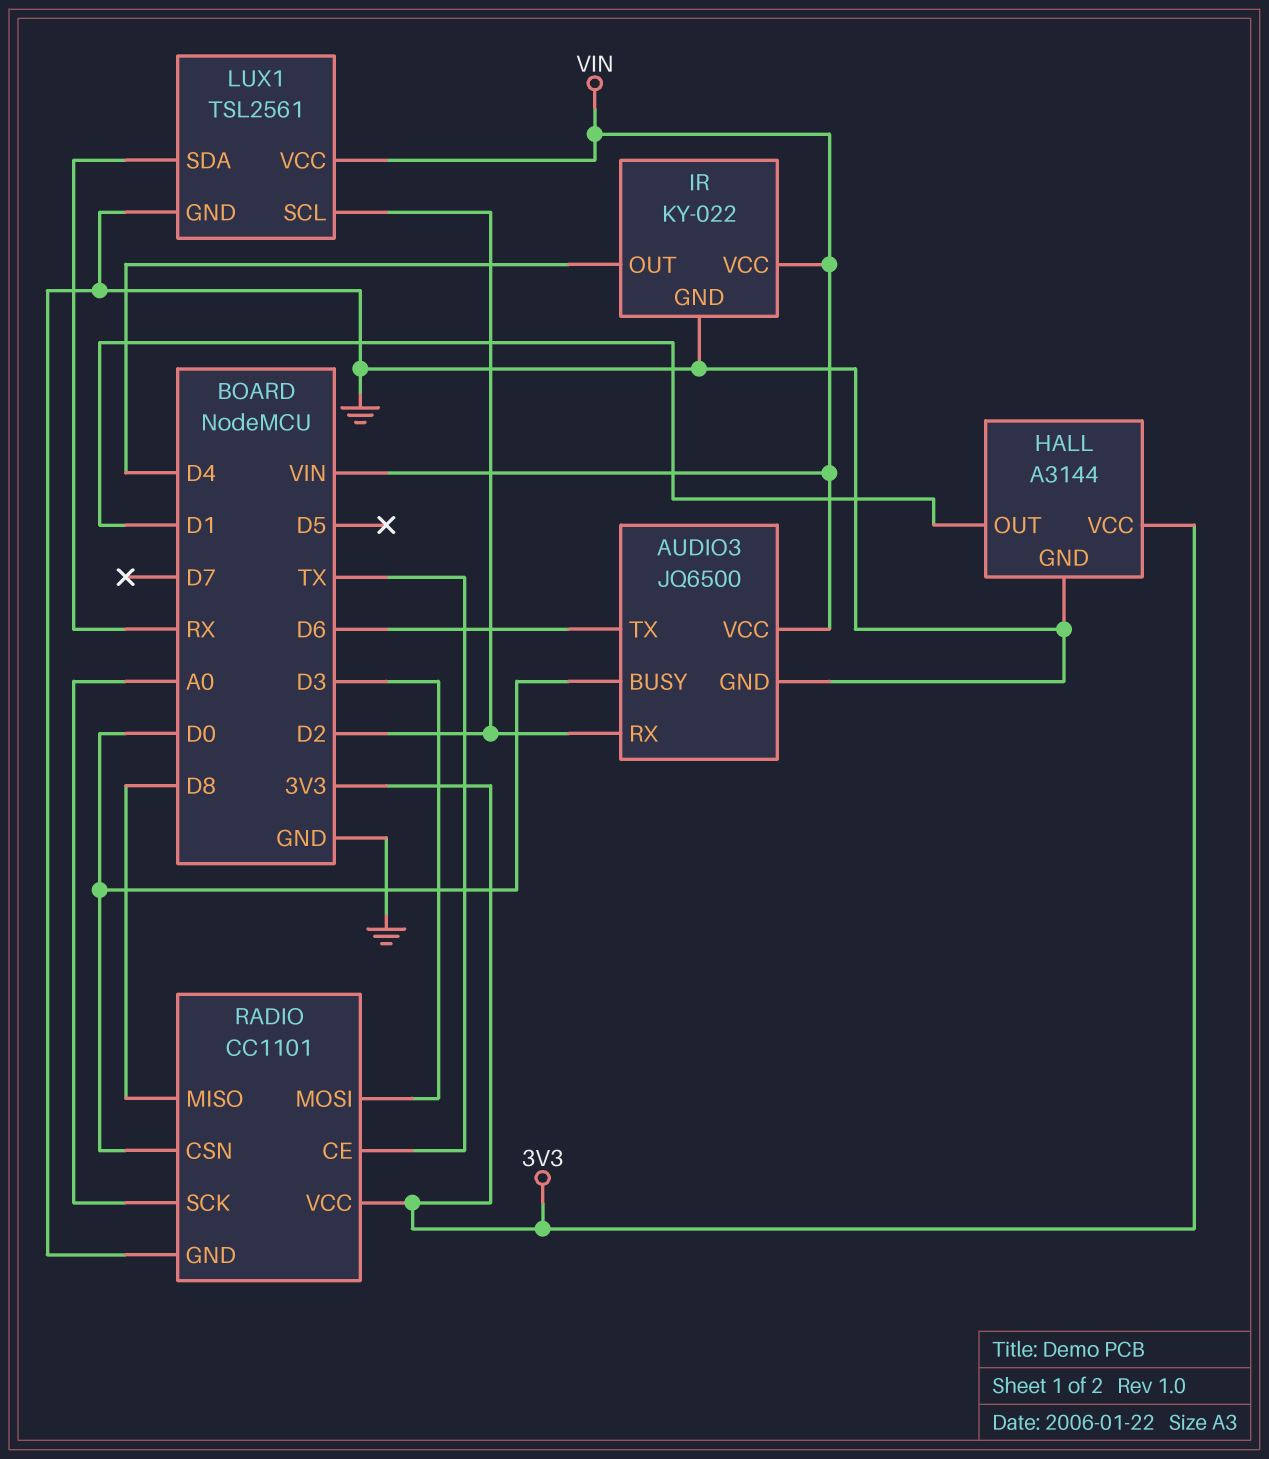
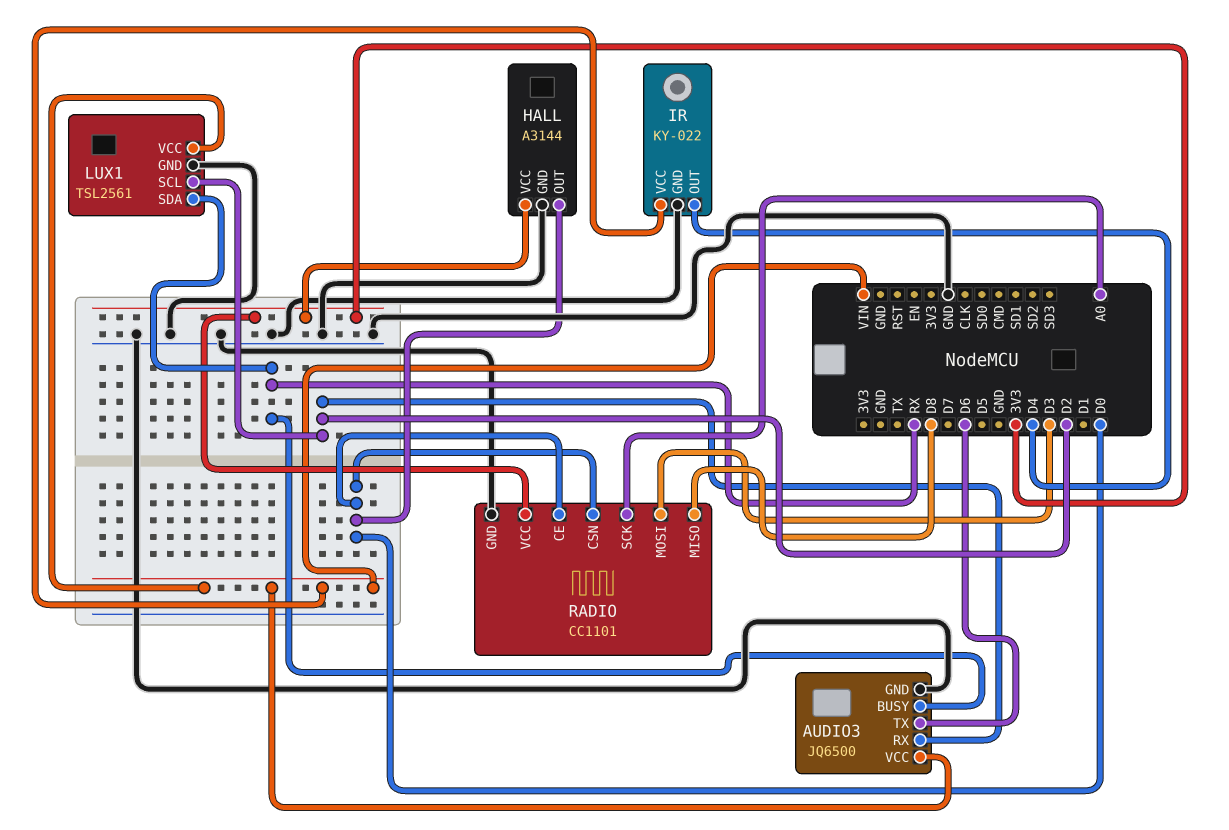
AUDIO3 pin BUSY: D0 -> RX
HALL pin OUT: D1 -> D0
RADIO pin CE: TX -> D0

